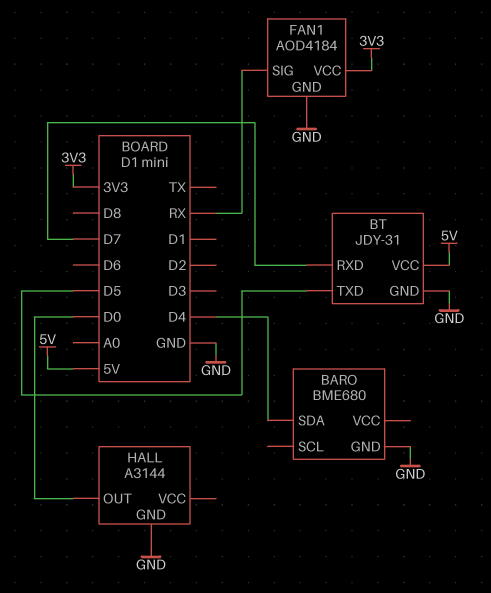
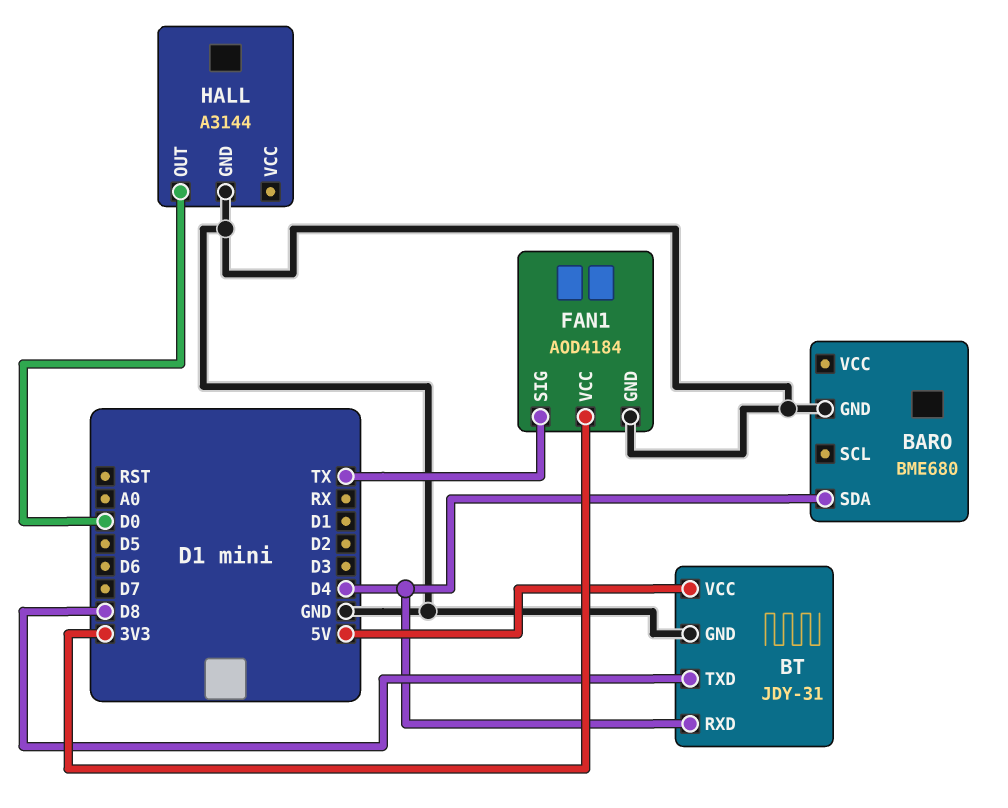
BT pin RXD: D7 -> D4
BT pin TXD: D5 -> D8
FAN1 pin SIG: RX -> TX

